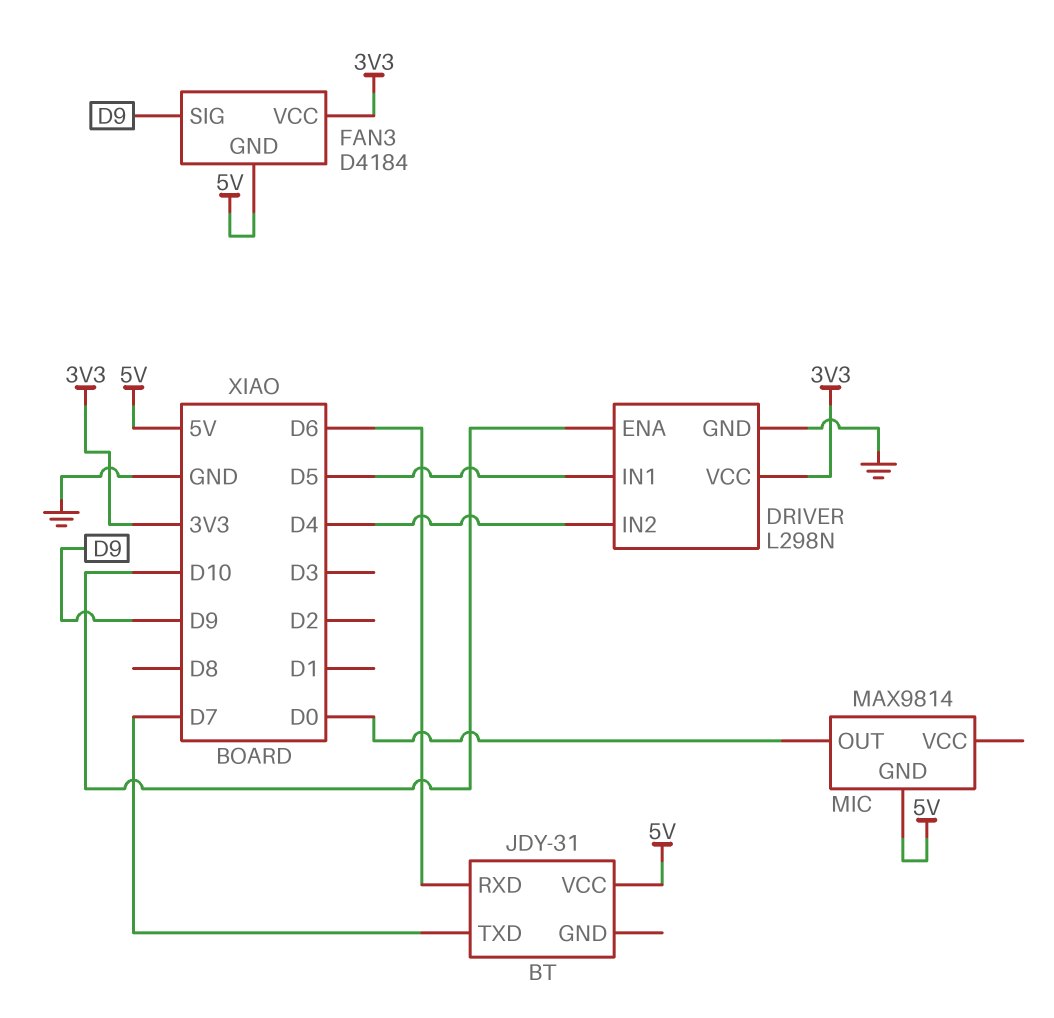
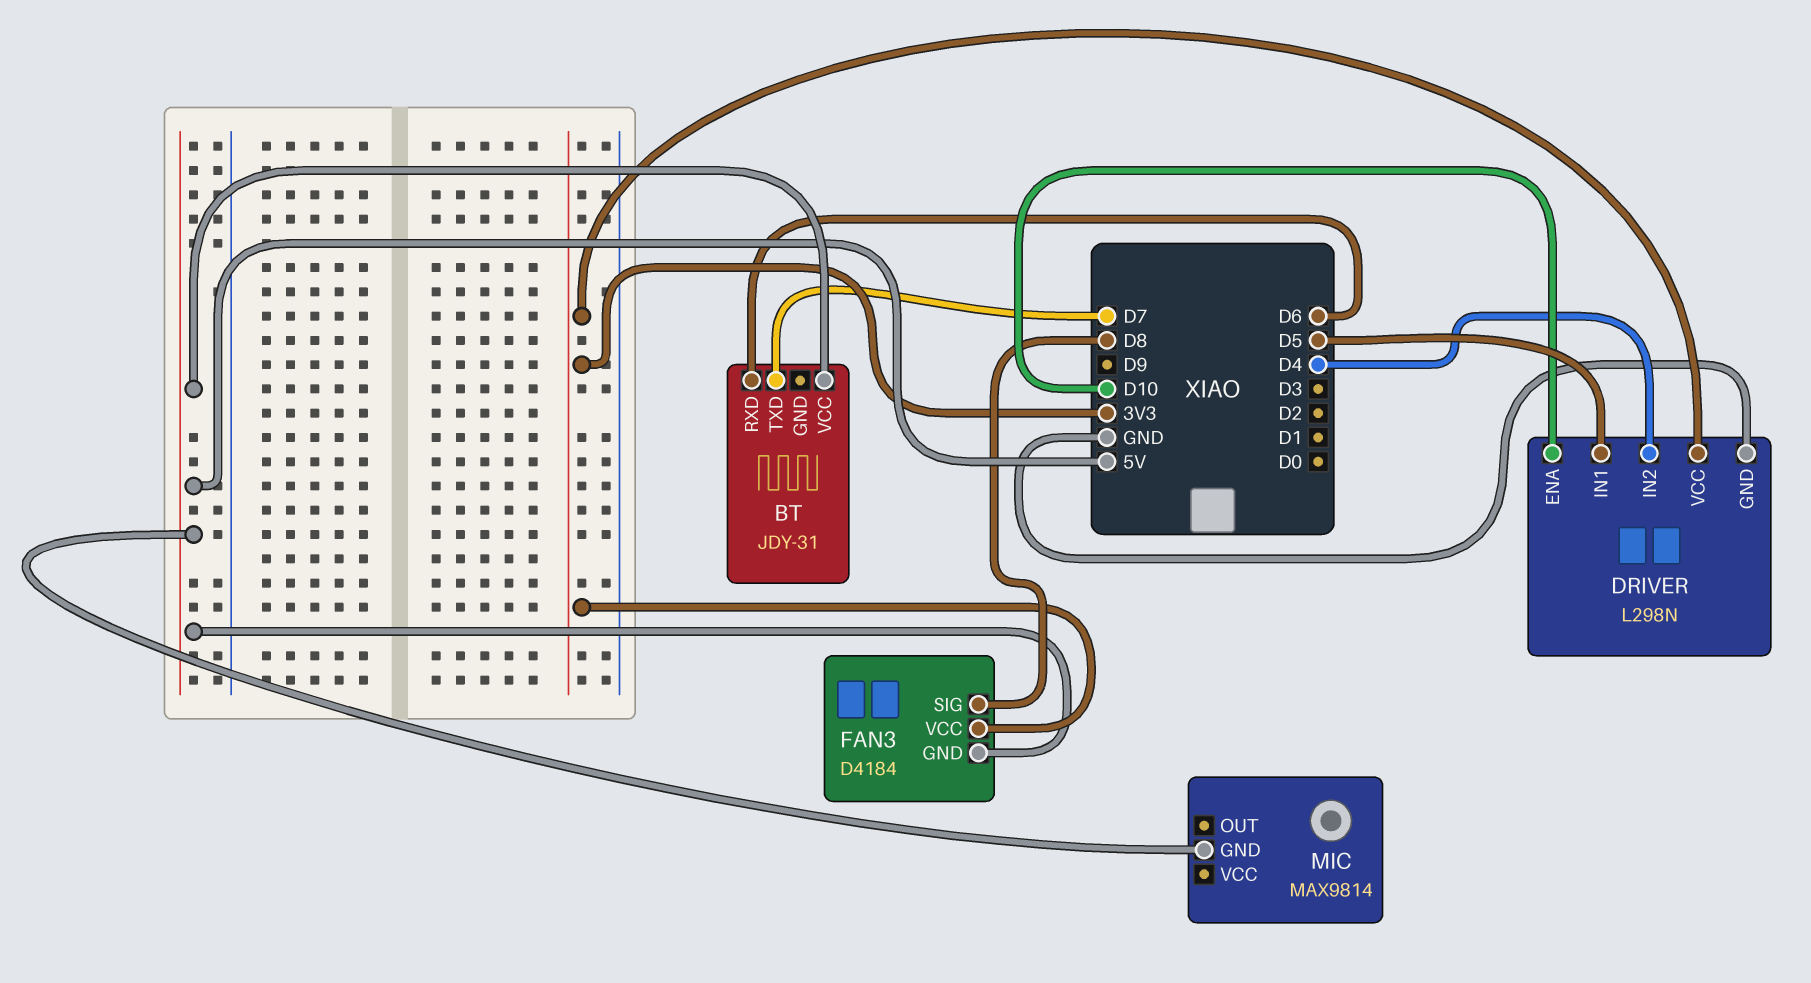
FAN3 pin SIG: D9 -> D8
MIC pin OUT: D0 -> none

